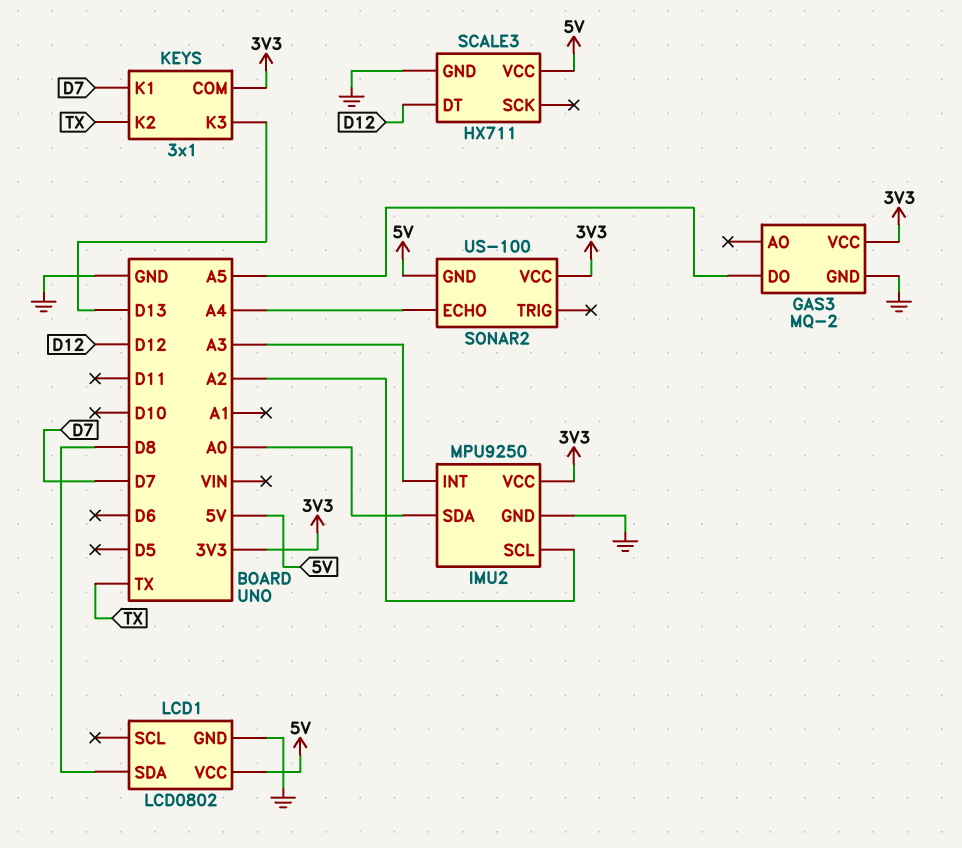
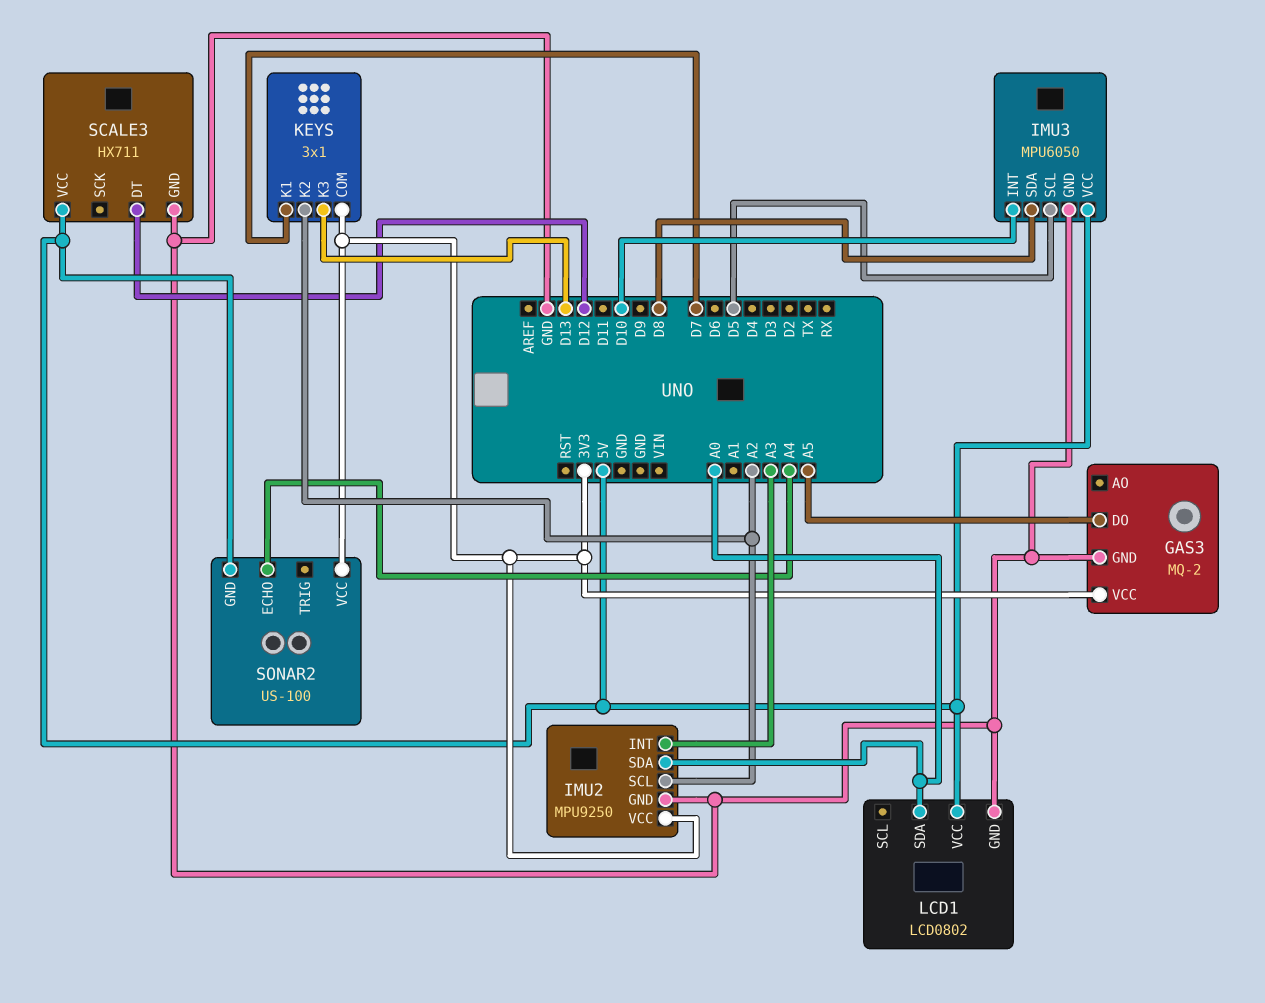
IMU3: none -> MPU6050
IMU3 pin GND: none -> GND
IMU3 pin INT: none -> D10
IMU3 pin SCL: none -> D5
IMU3 pin SDA: none -> D8
IMU3 pin VCC: none -> 5V
KEYS pin K2: TX -> A2
LCD1 pin SDA: D8 -> A0

